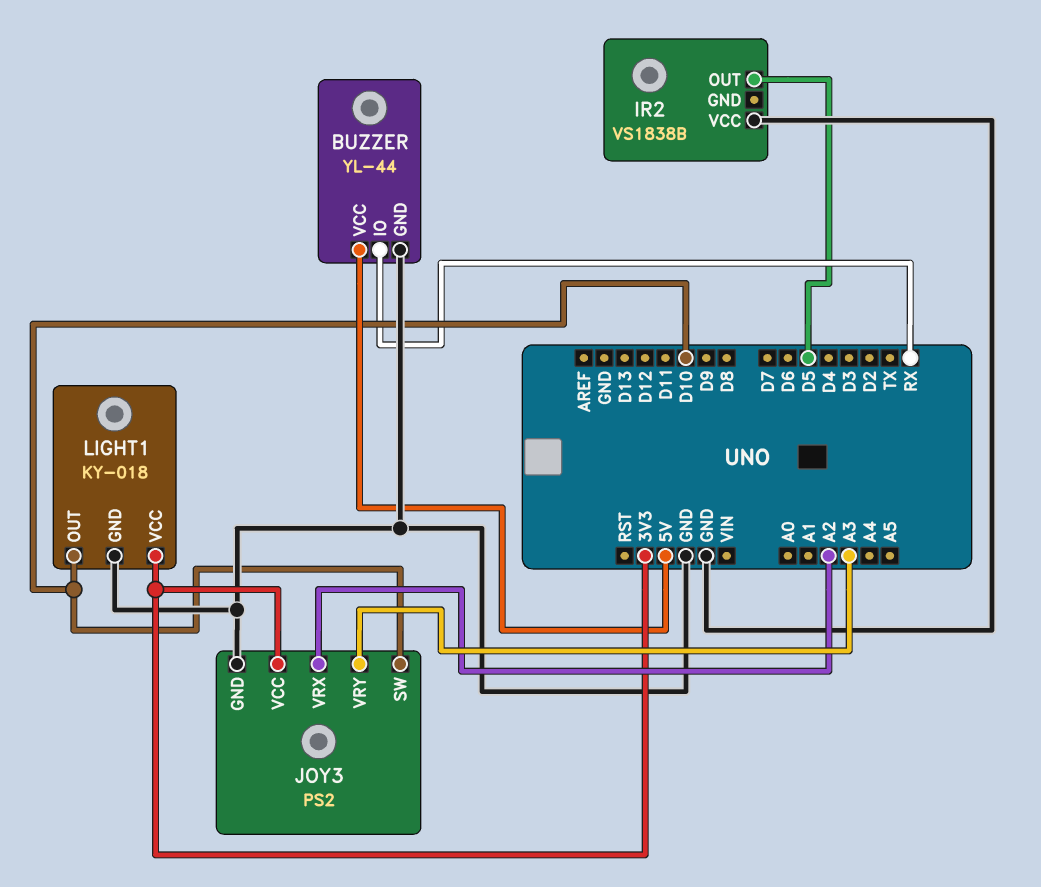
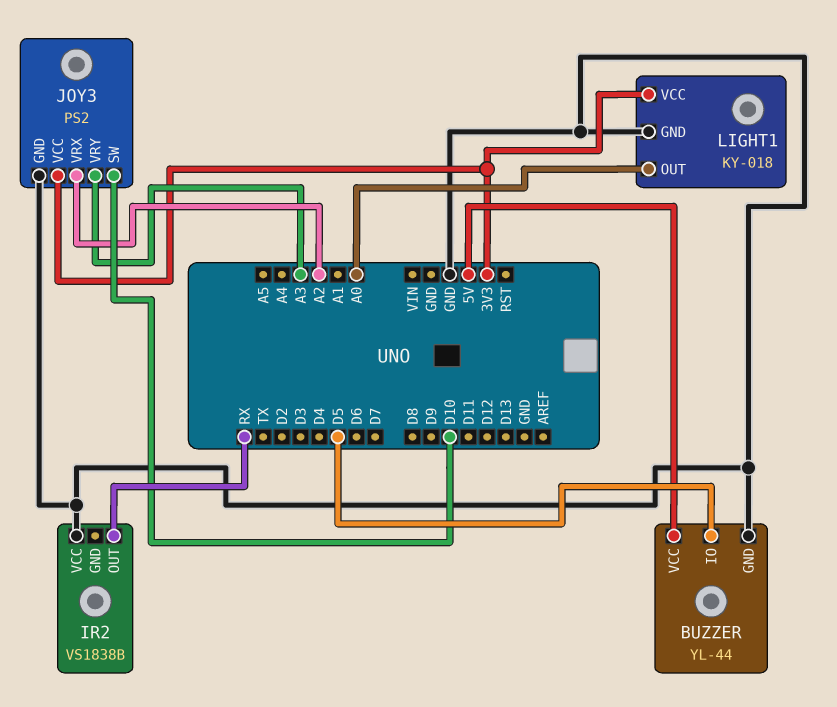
BUZZER pin IO: RX -> D5
IR2 pin OUT: D5 -> RX
LIGHT1 pin OUT: D10 -> A0

